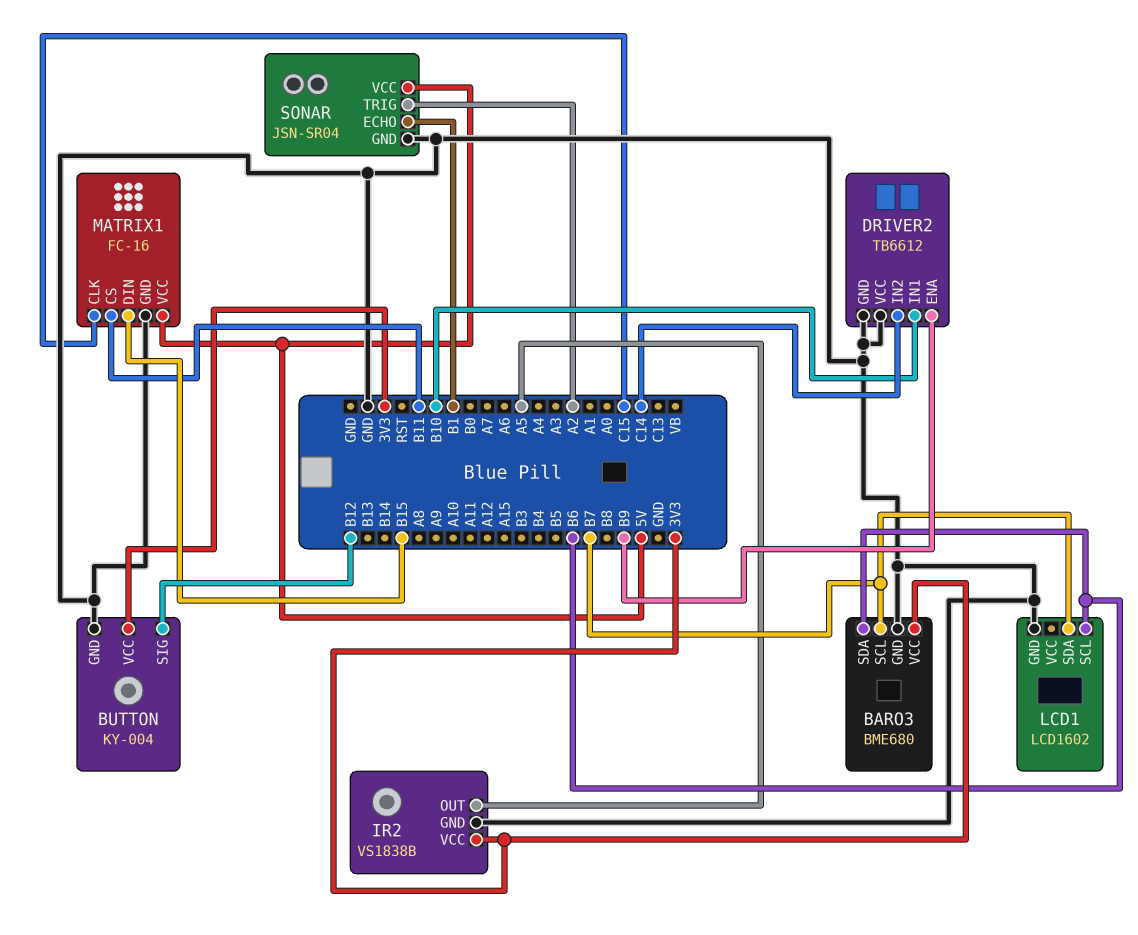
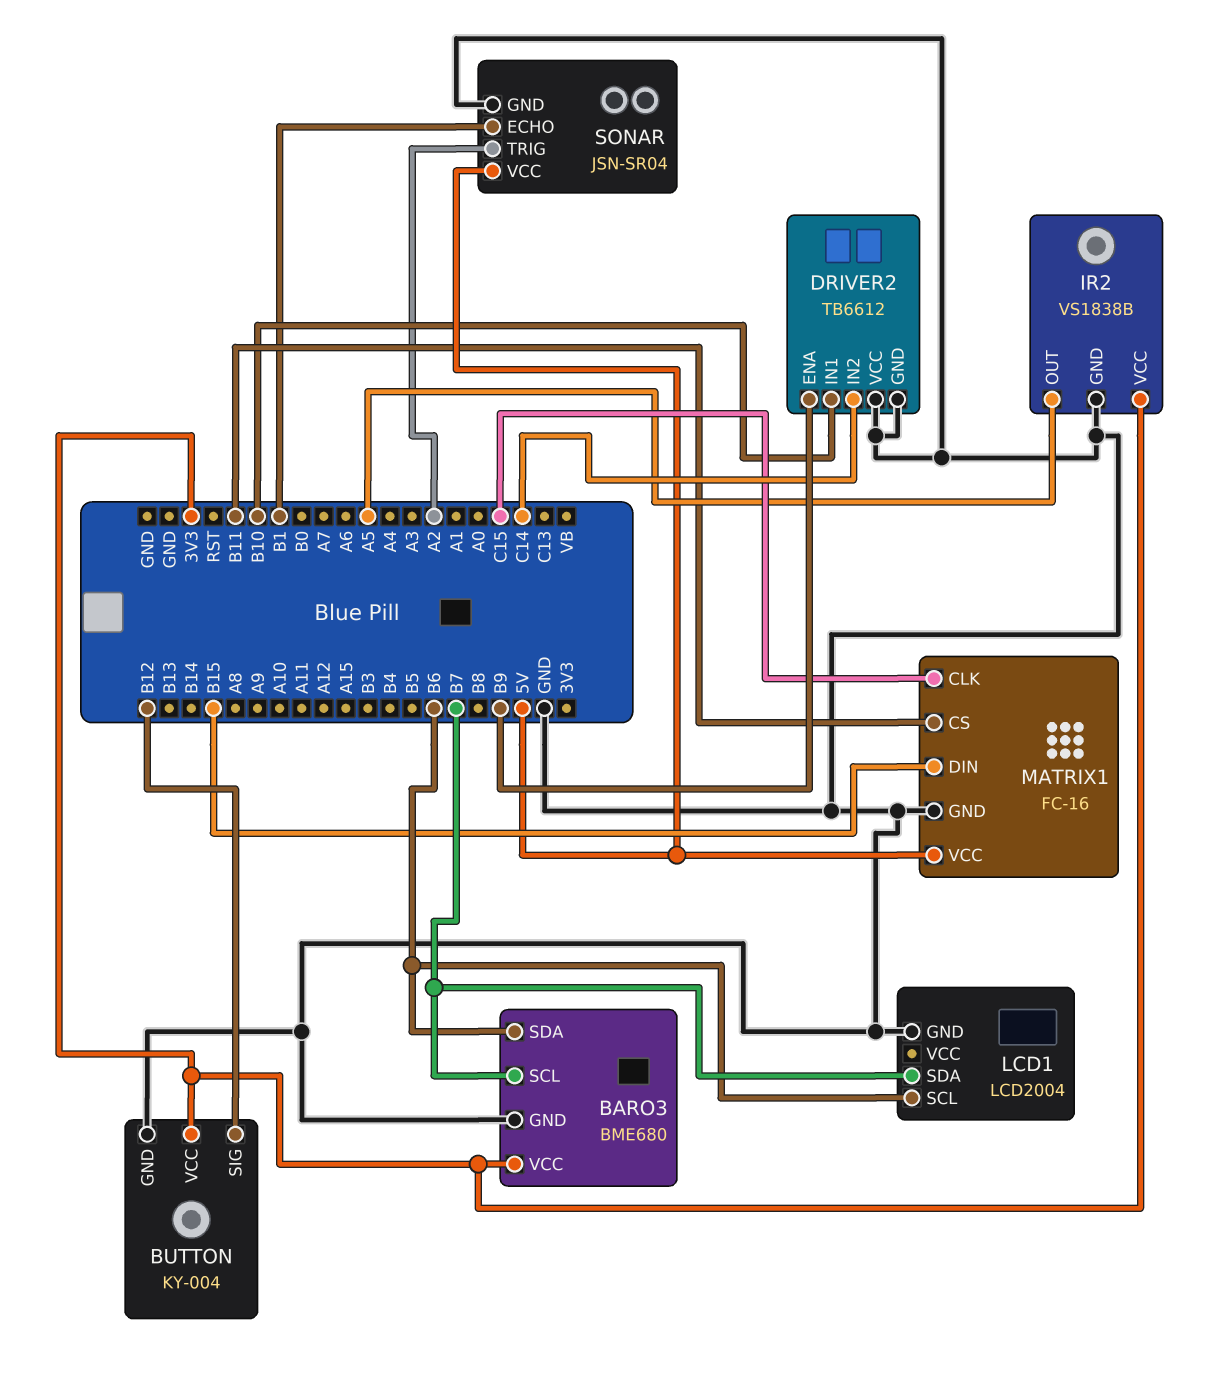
LCD1: LCD1602 -> LCD2004

